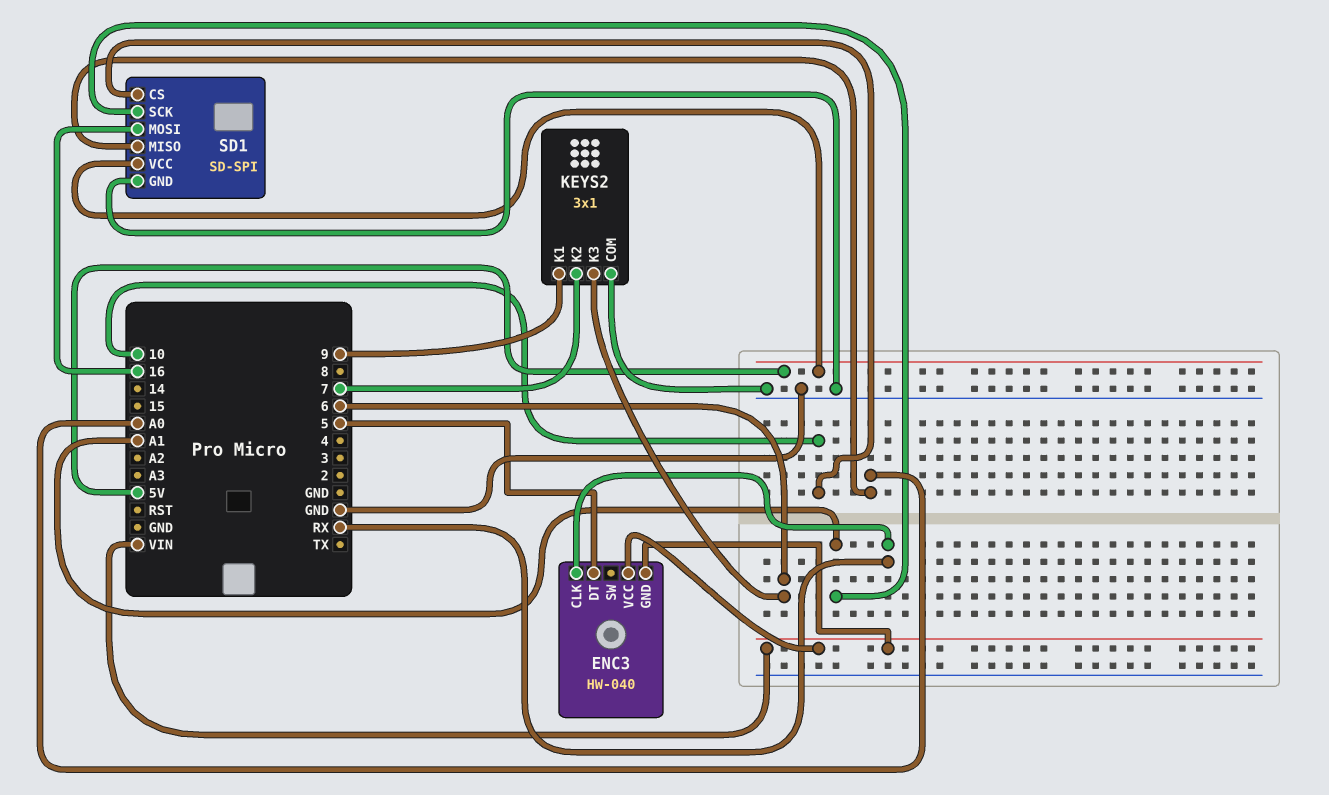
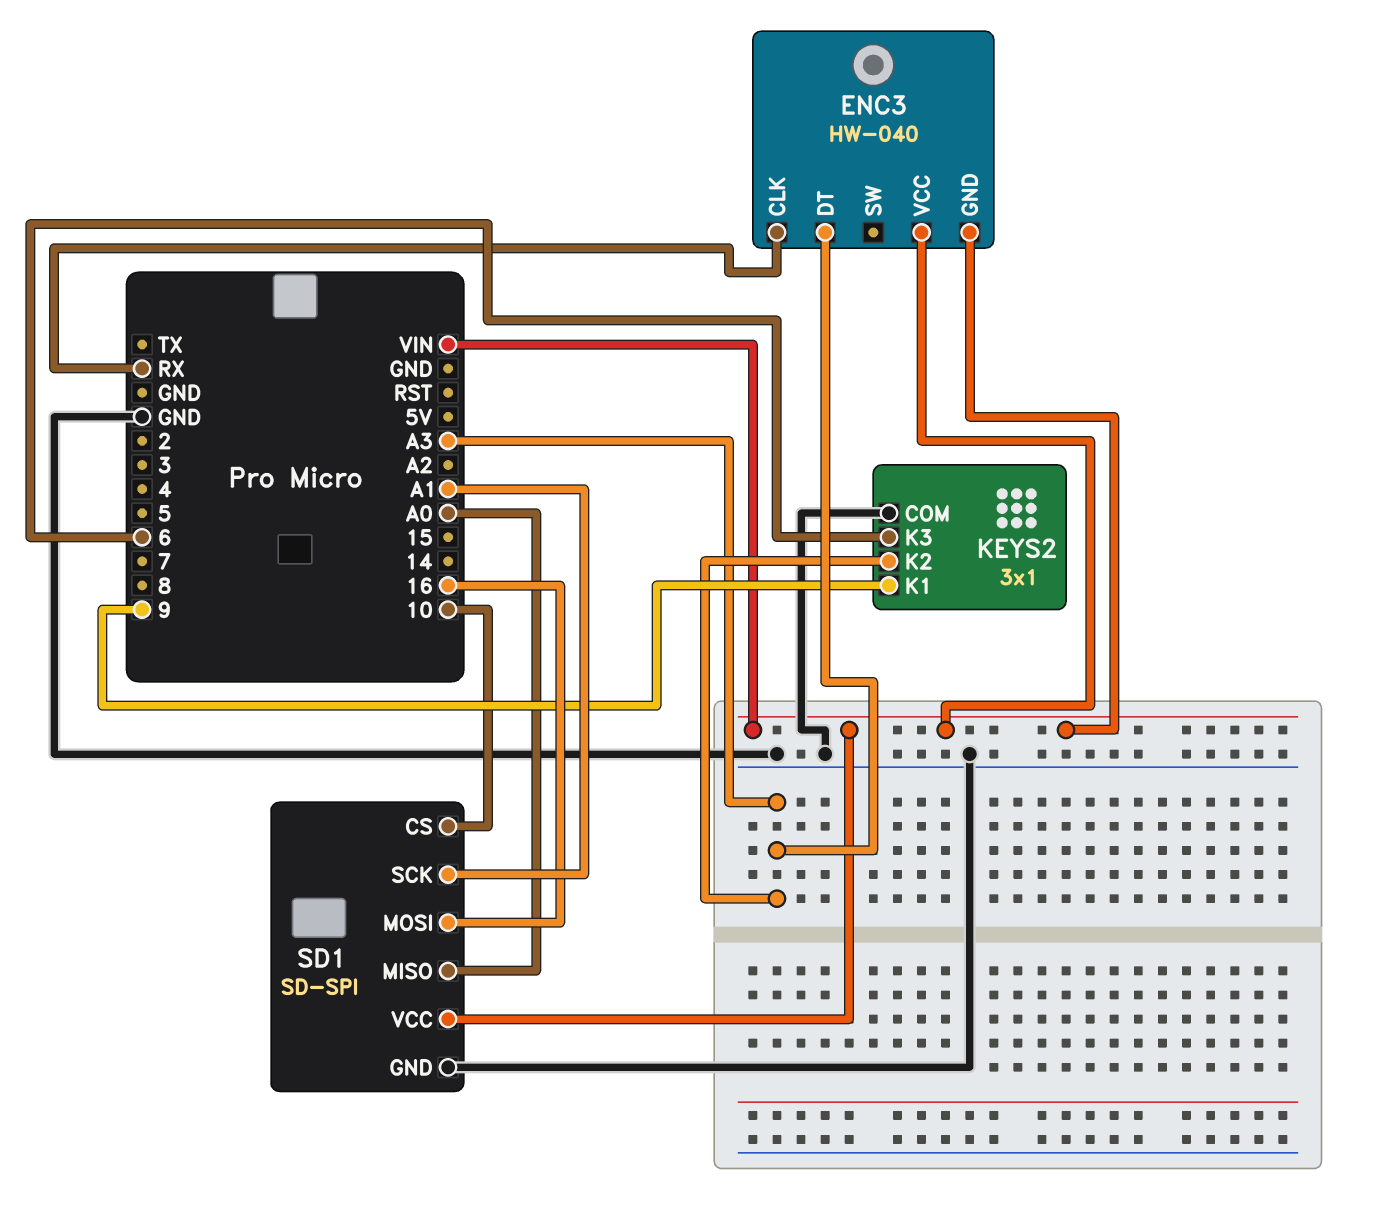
ENC3 pin DT: 5 -> A3
KEYS2 pin K2: 7 -> A3
SD1 pin VCC: 5V -> VIN

